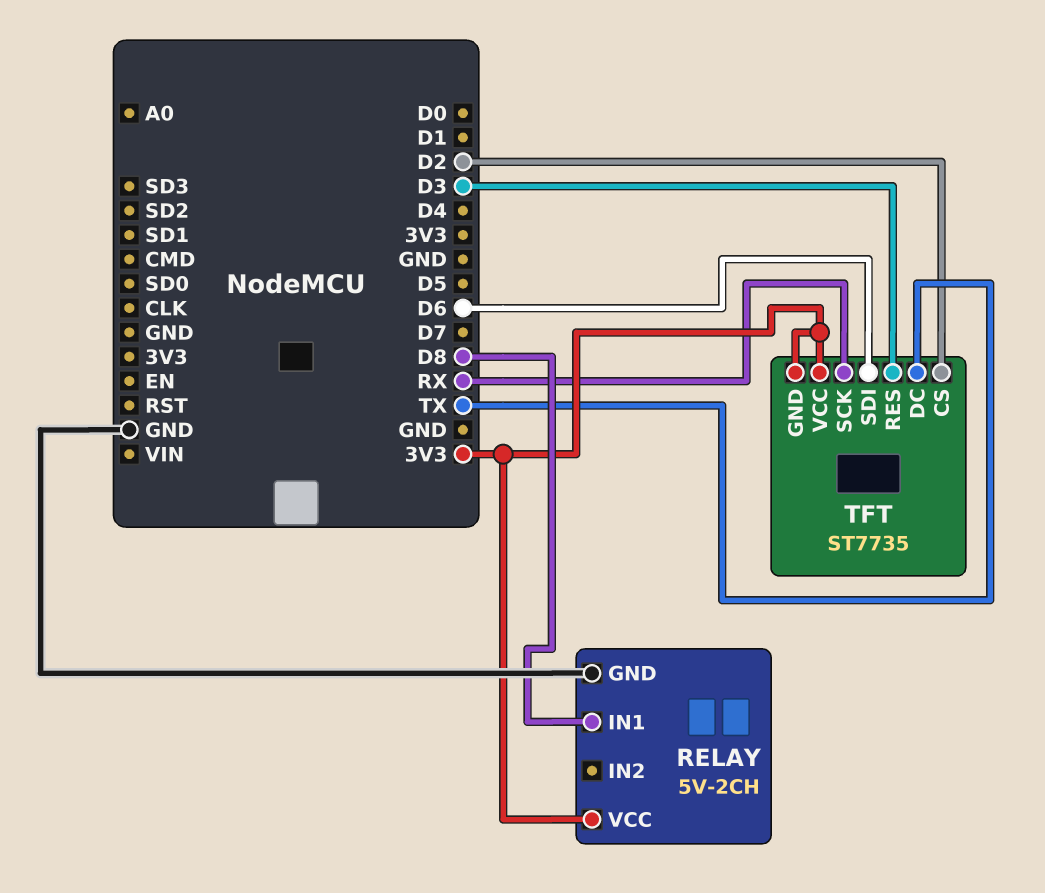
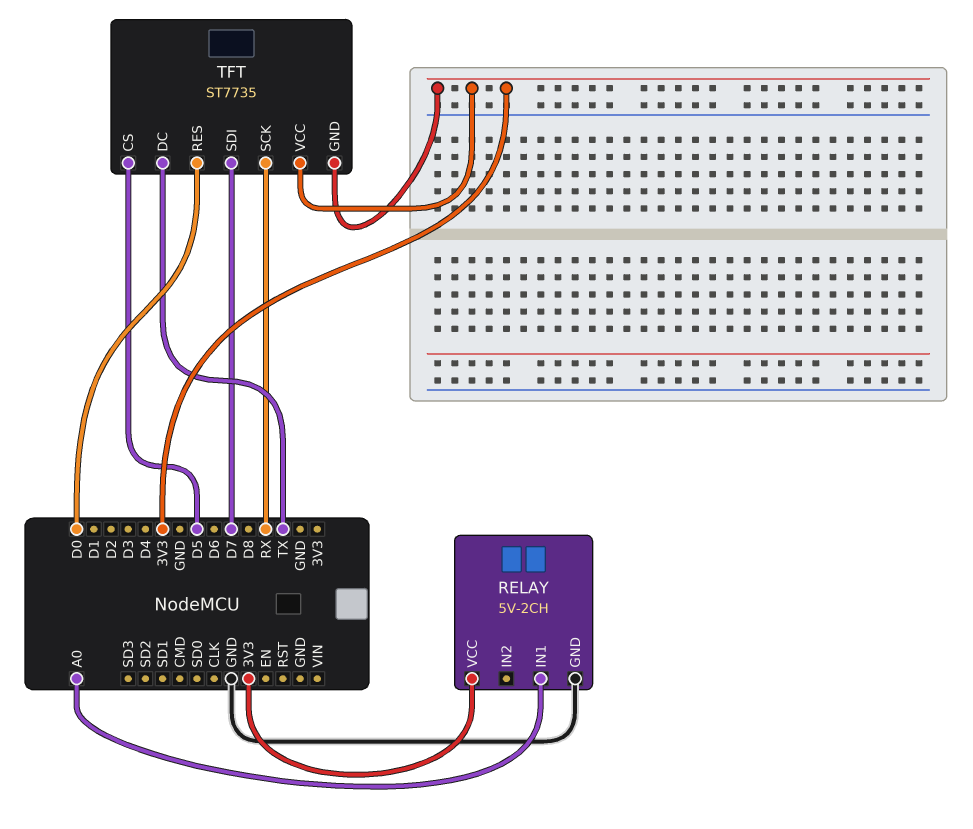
RELAY pin IN1: D8 -> A0
TFT pin CS: D2 -> D5
TFT pin RES: D3 -> D0
TFT pin SDI: D6 -> D7

